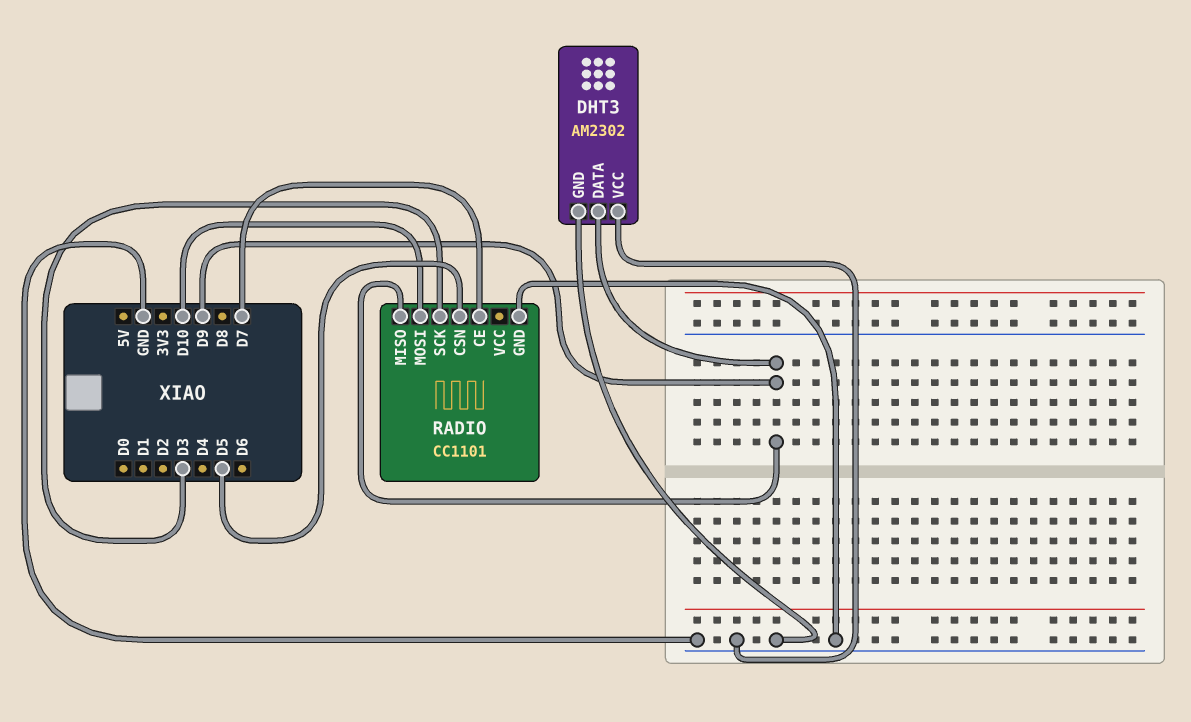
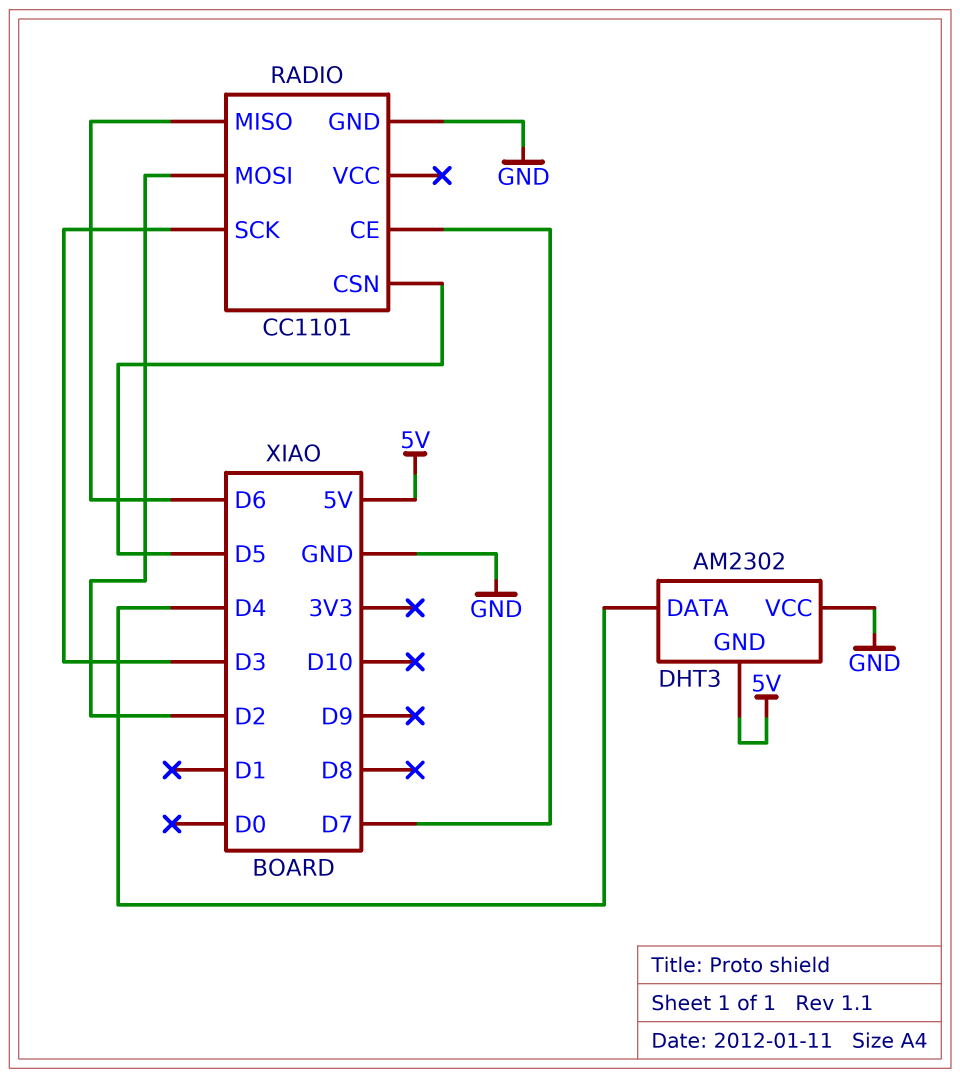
DHT3 pin DATA: D9 -> D4
DHT3 pin GND: GND -> 5V
RADIO pin MISO: D9 -> D6
RADIO pin MOSI: D10 -> D2

